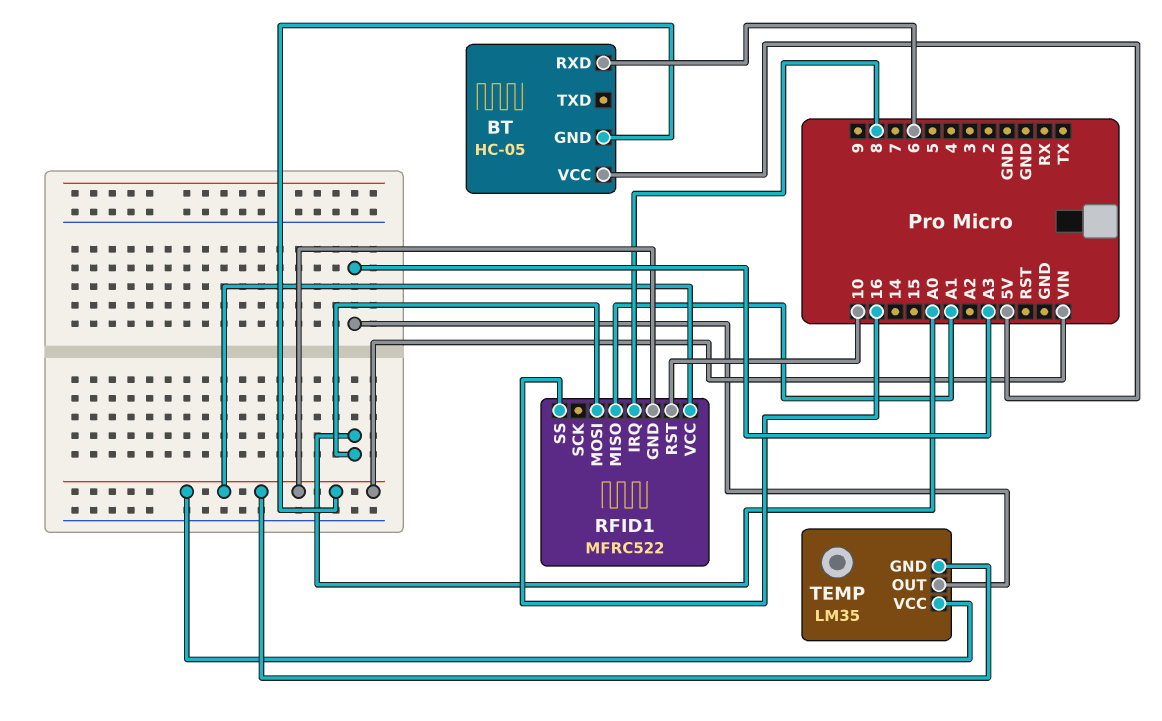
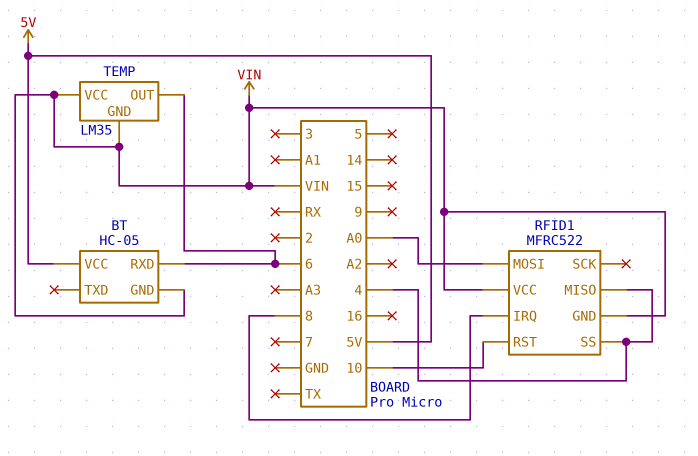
RFID1 pin MISO: A1 -> 4
RFID1 pin SS: 16 -> 4
TEMP pin OUT: A3 -> 6

